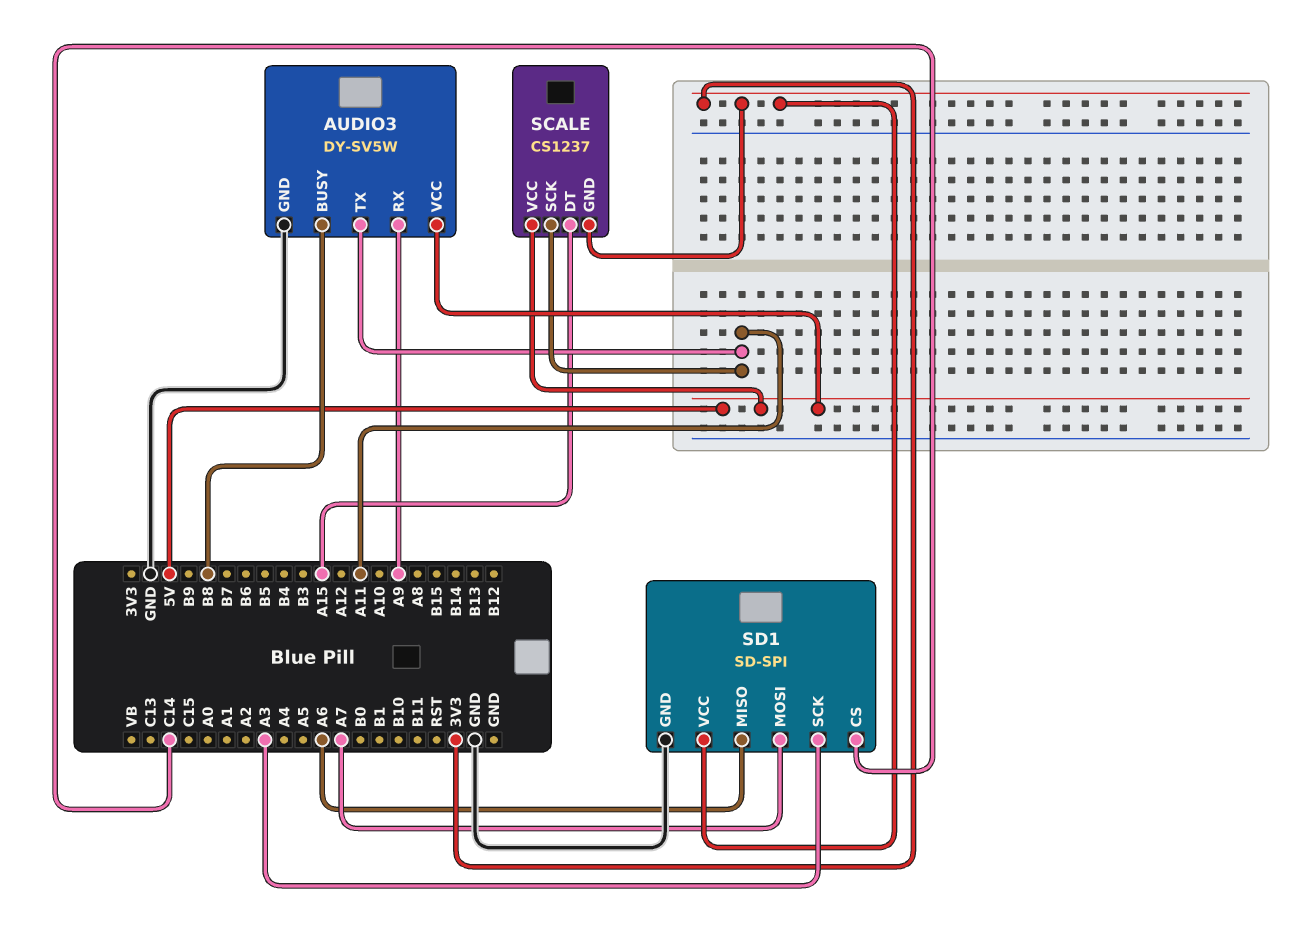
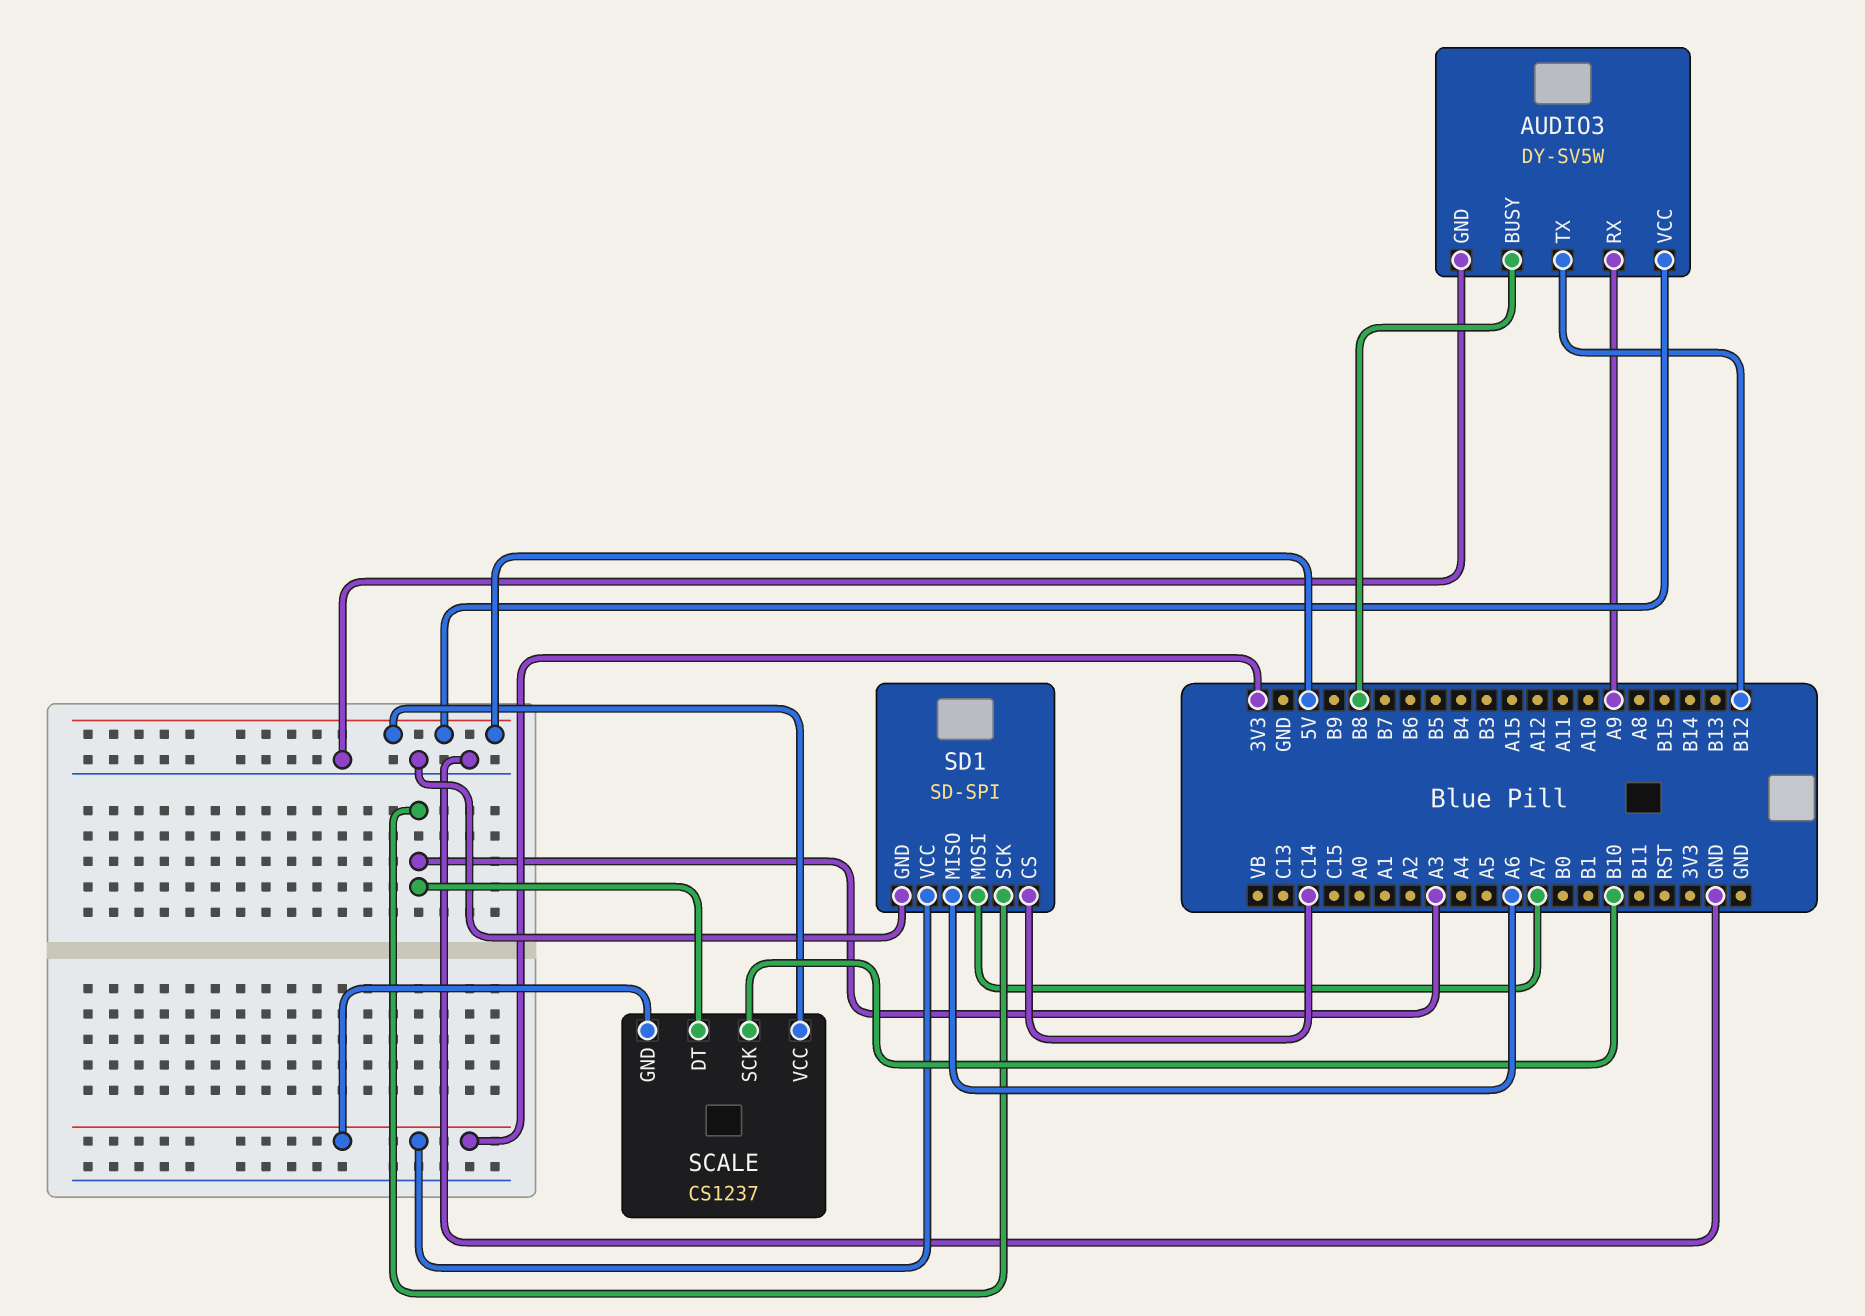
AUDIO3 pin TX: A11 -> B12
SCALE pin DT: A15 -> A3
SCALE pin SCK: A11 -> B10

